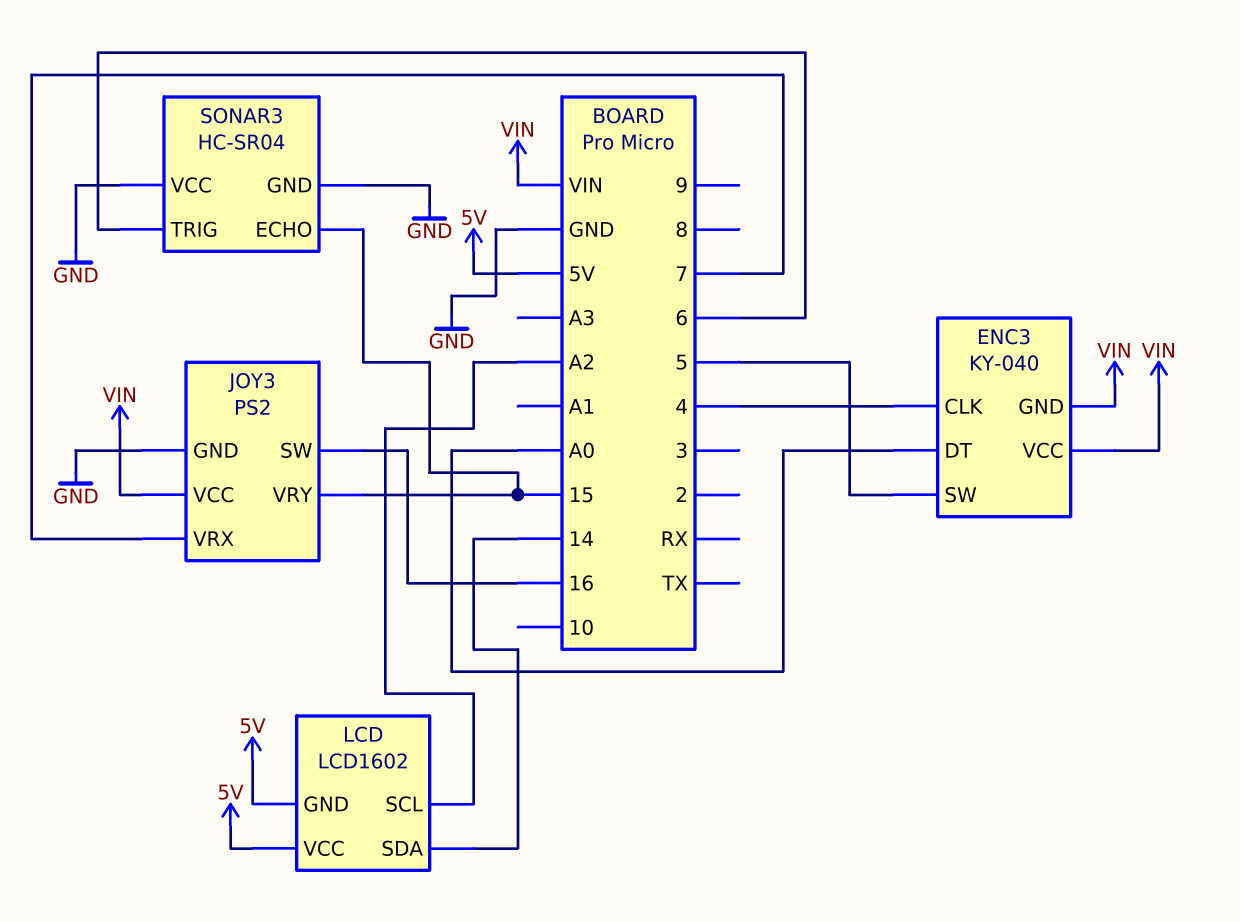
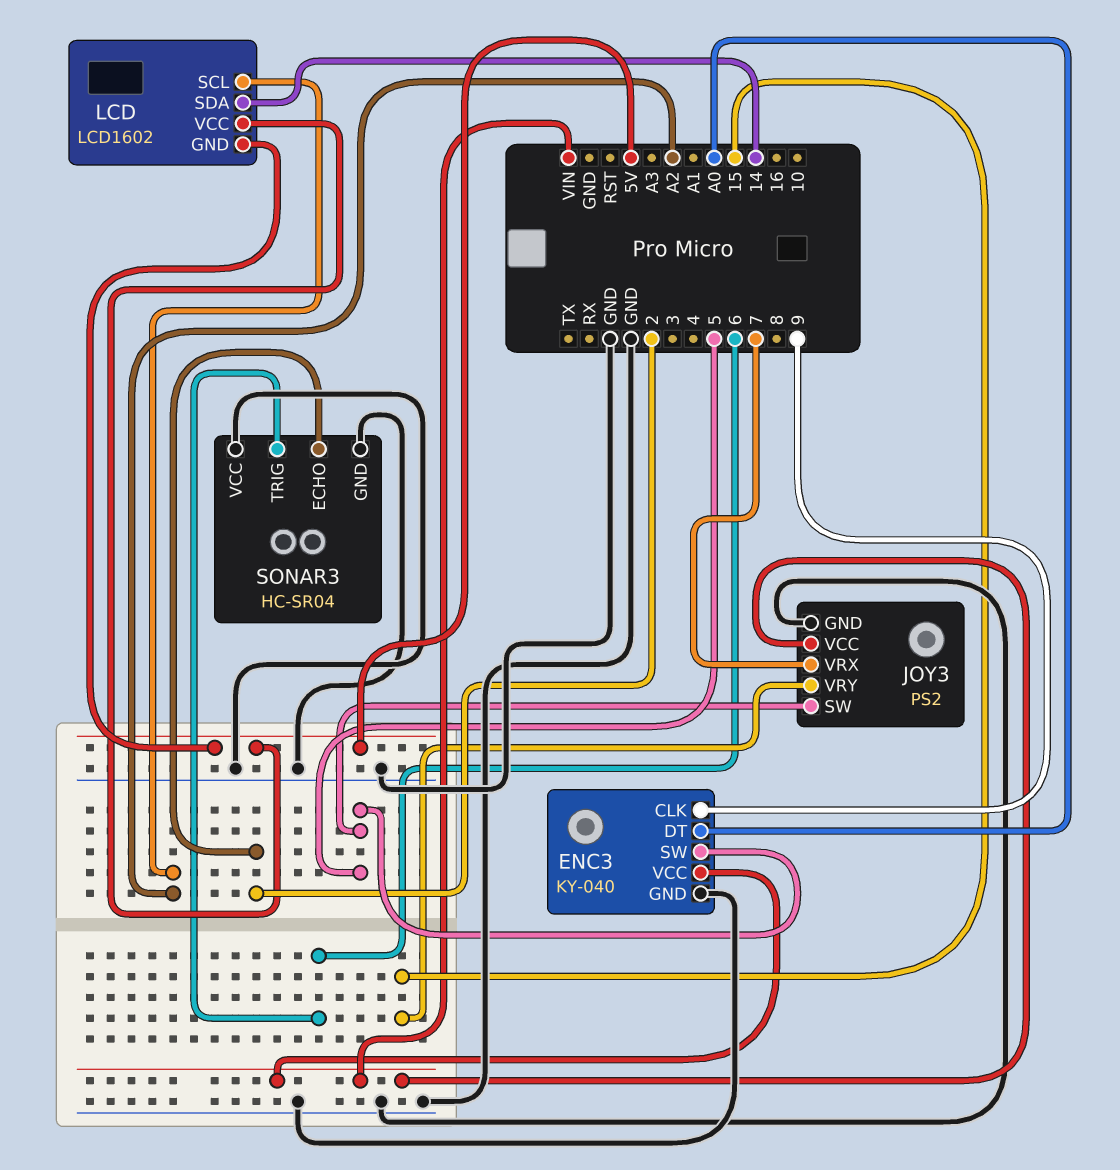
ENC3 pin CLK: 4 -> 9
ENC3 pin GND: VIN -> GND
JOY3 pin SW: 16 -> 5
SONAR3 pin ECHO: 15 -> 2

